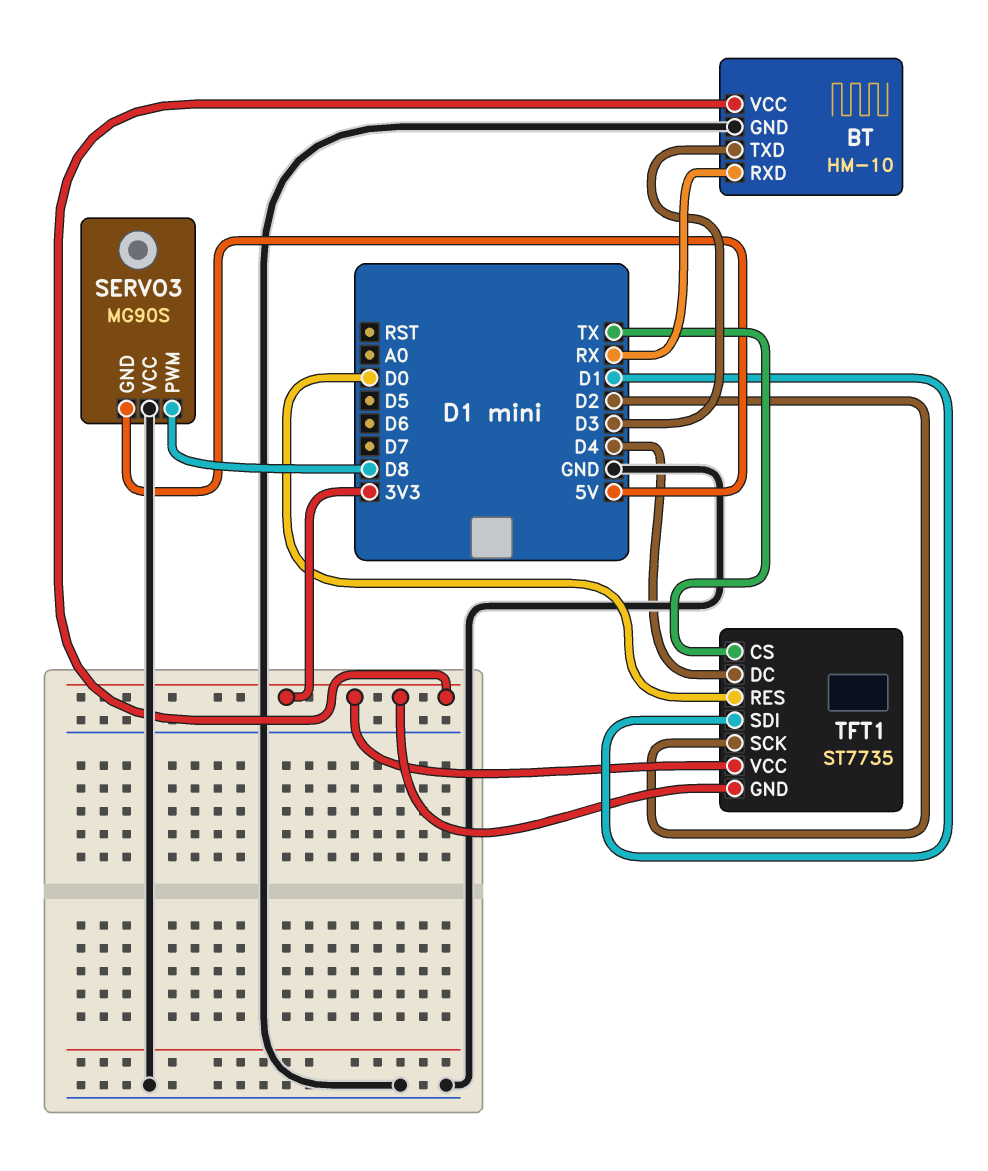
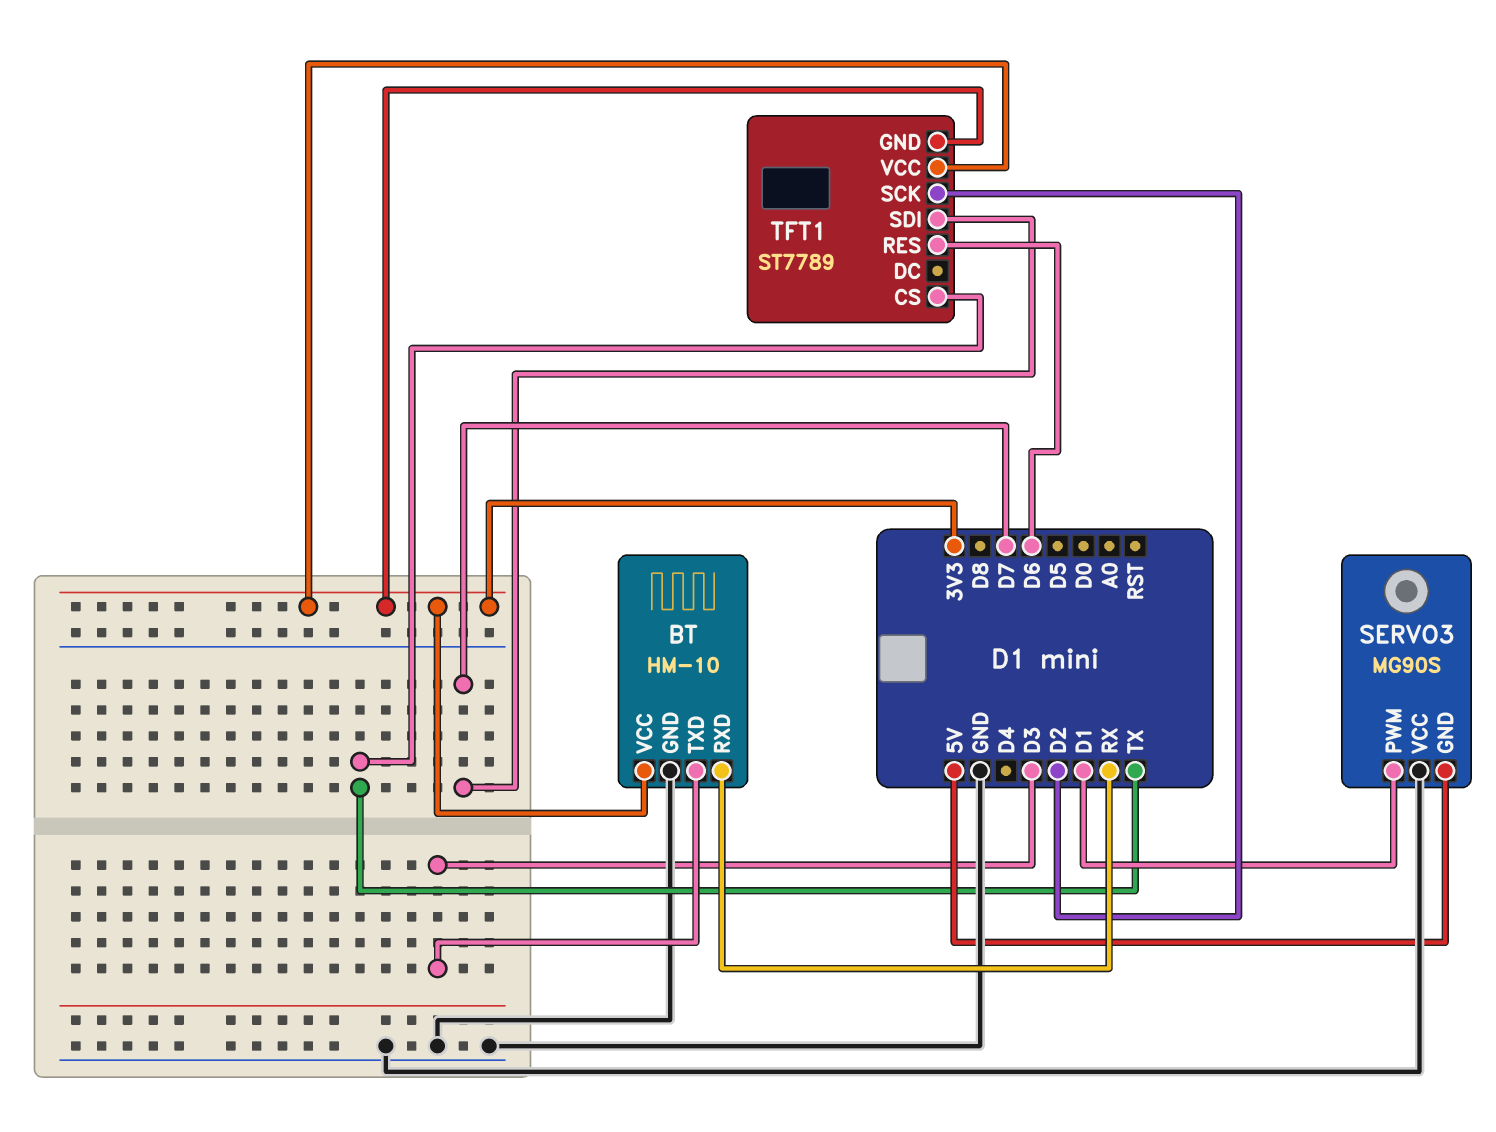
SERVO3 pin PWM: D8 -> D1
TFT1: ST7735 -> ST7789
TFT1 pin DC: D4 -> none
TFT1 pin RES: D0 -> D6
TFT1 pin SDI: D1 -> D7

